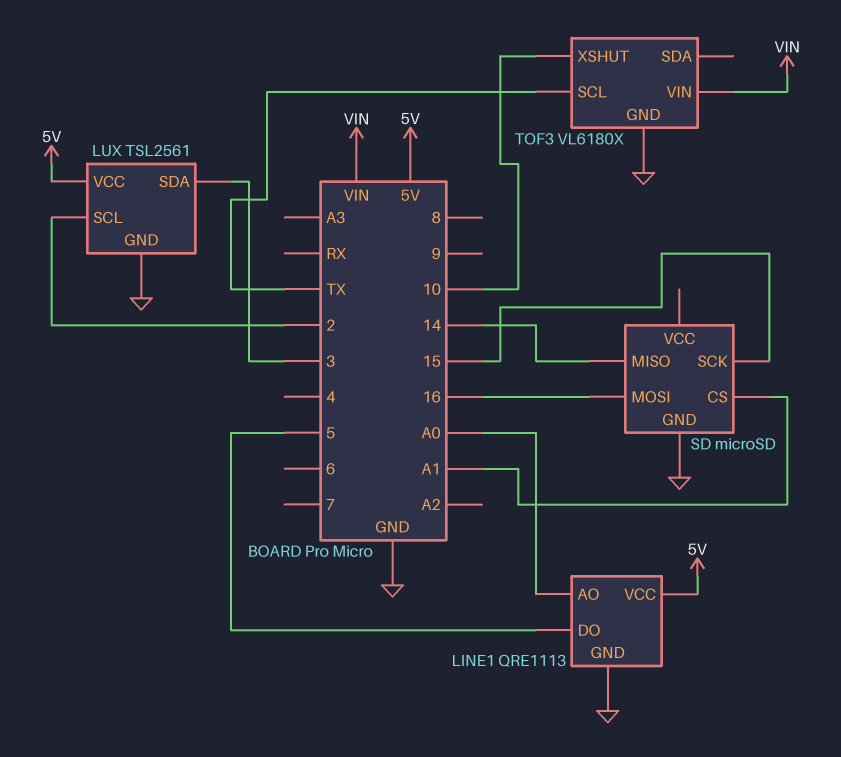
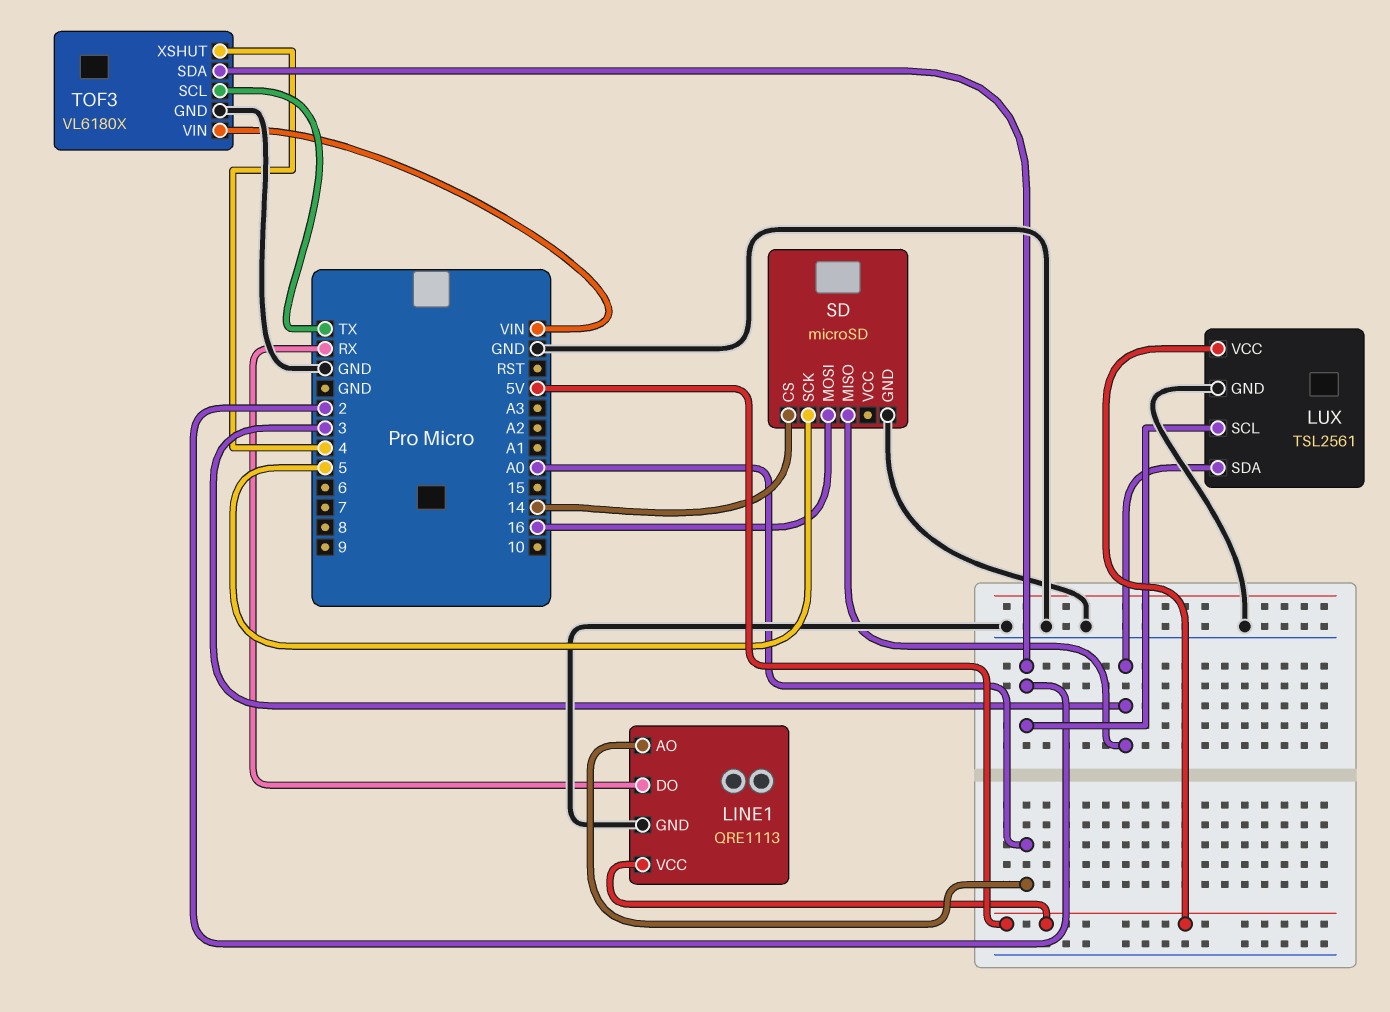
LINE1 pin DO: 5 -> RX
SD pin CS: A1 -> 14
SD pin MISO: 14 -> 3
SD pin SCK: 15 -> 5
TOF3 pin SDA: none -> 2
TOF3 pin XSHUT: 10 -> 4

